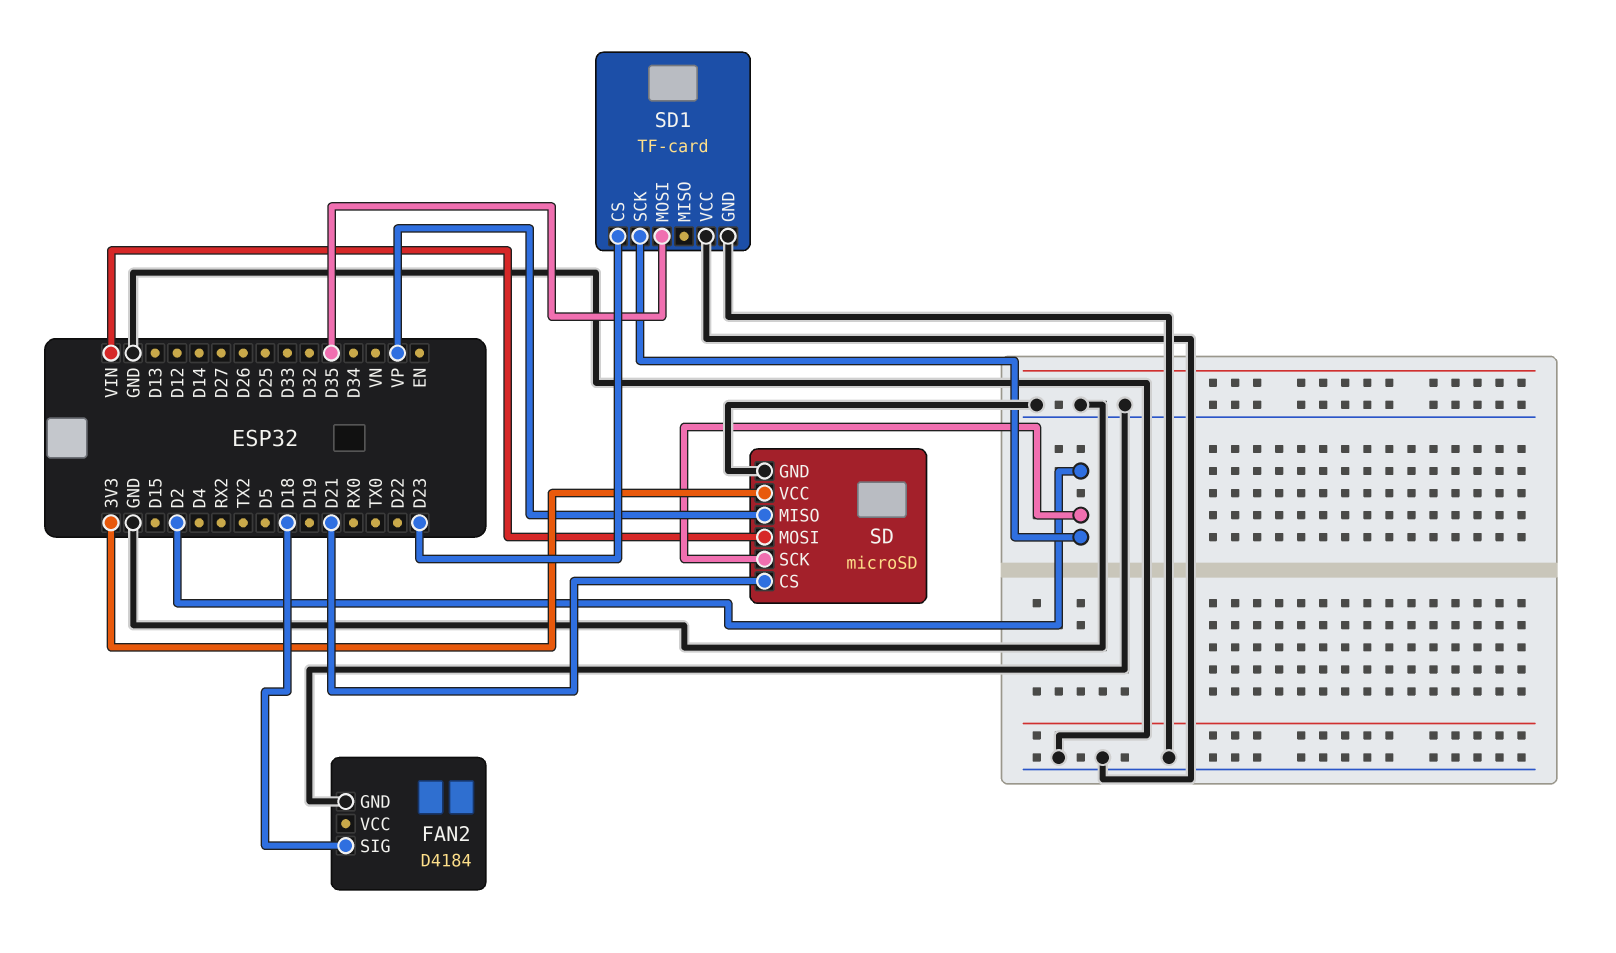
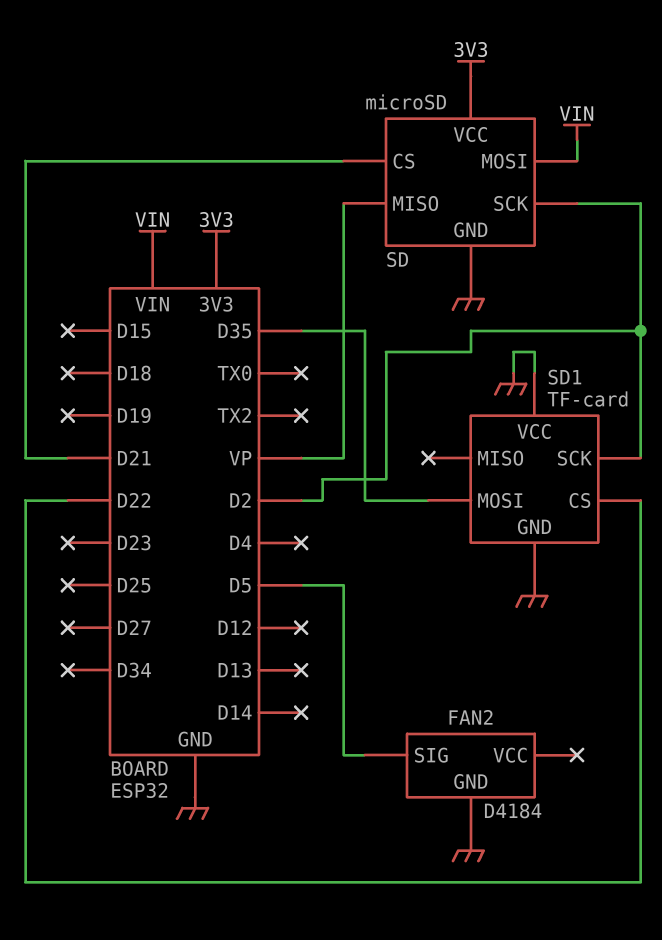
FAN2 pin SIG: D18 -> D5
SD1 pin CS: D23 -> D22

